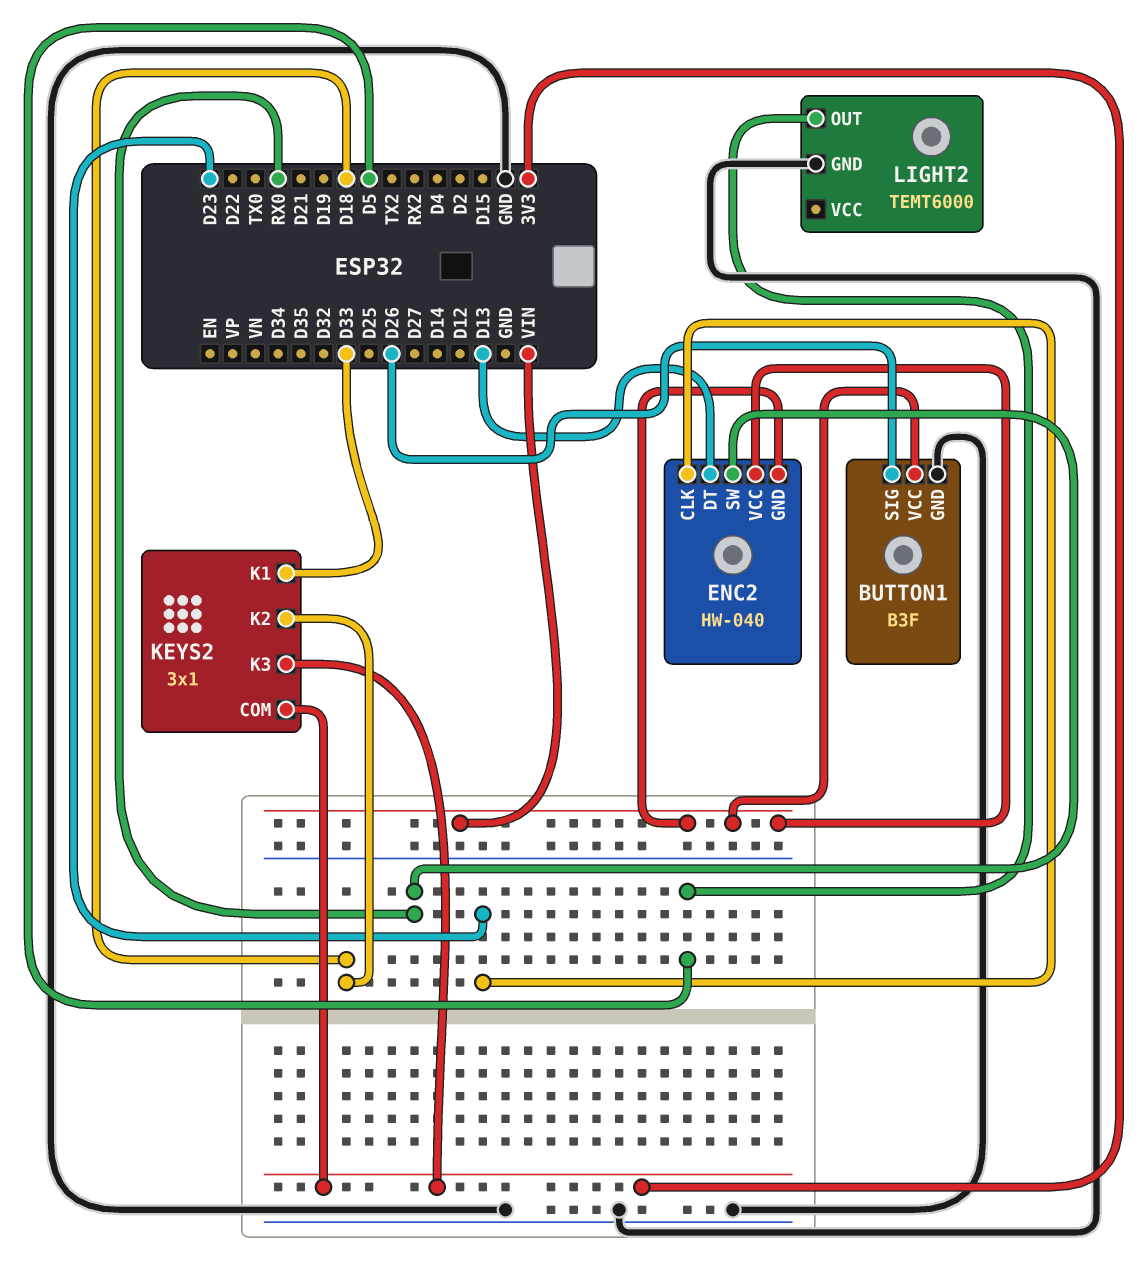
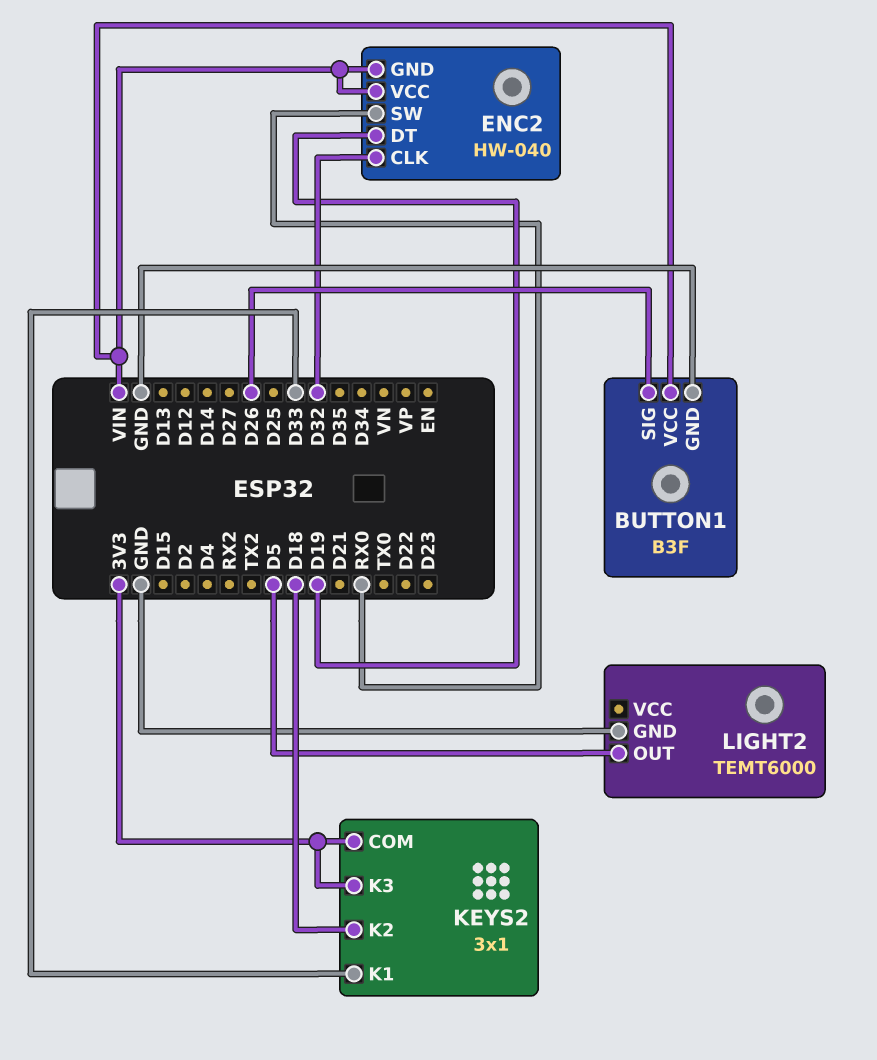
ENC2 pin CLK: D23 -> D32
ENC2 pin DT: D13 -> D19

